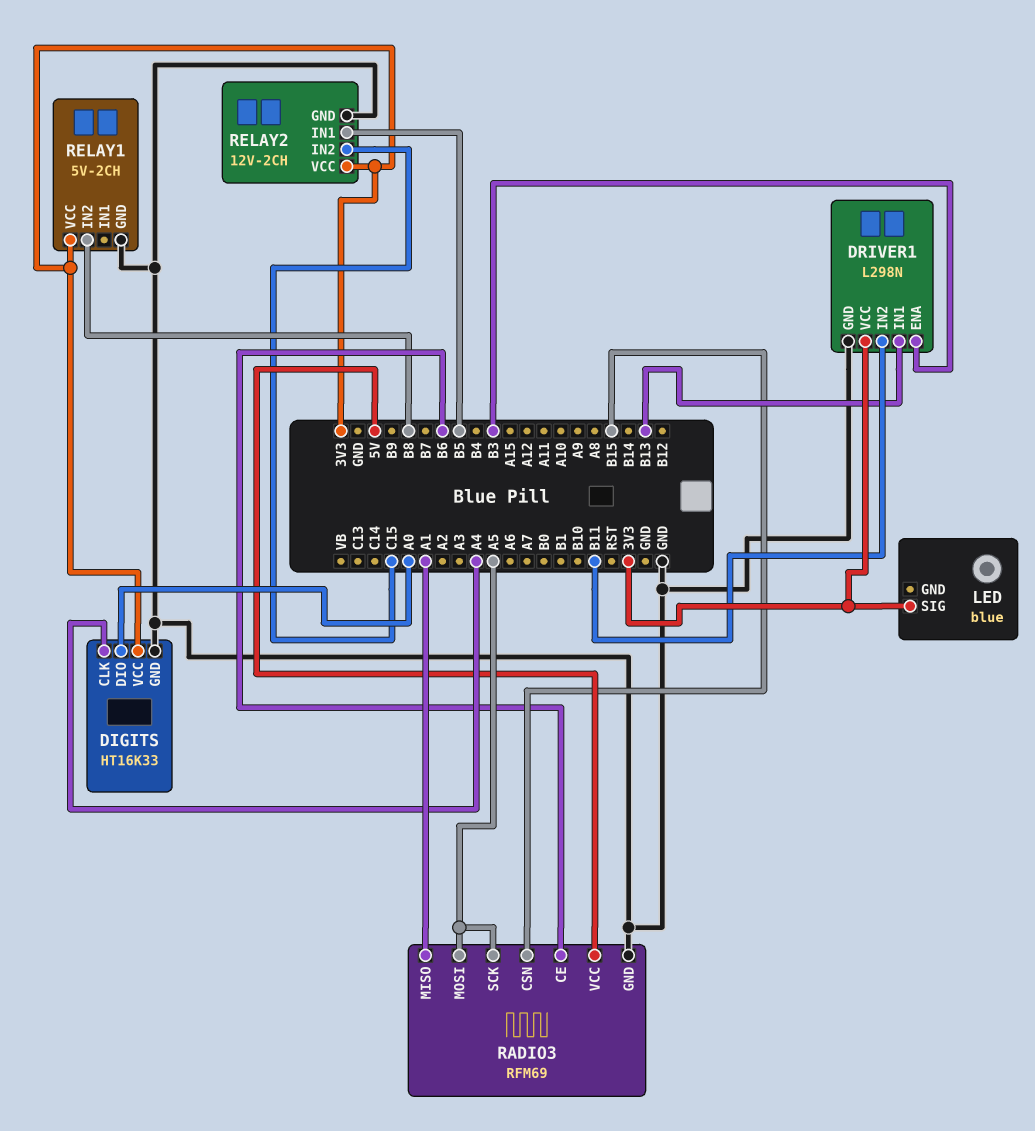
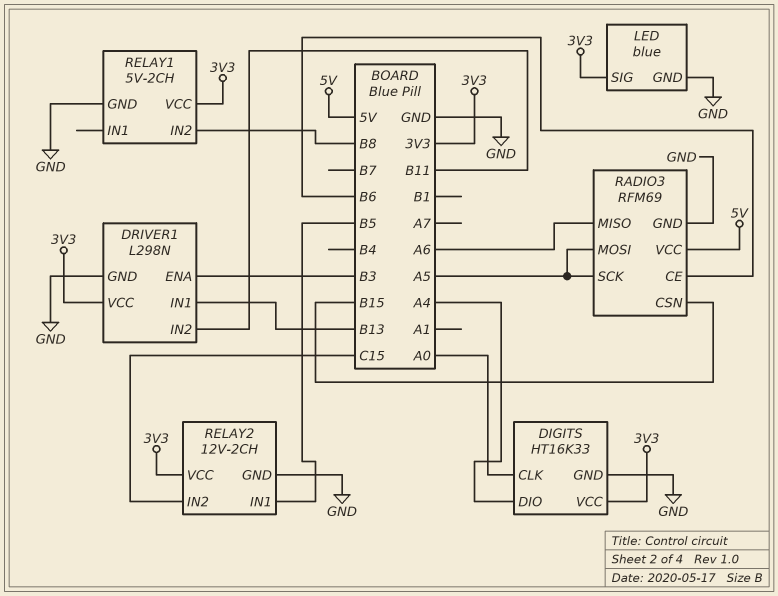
DIGITS pin CLK: A4 -> A0
DIGITS pin DIO: A0 -> A4
LED pin GND: none -> GND
RADIO3 pin MISO: A1 -> A6

